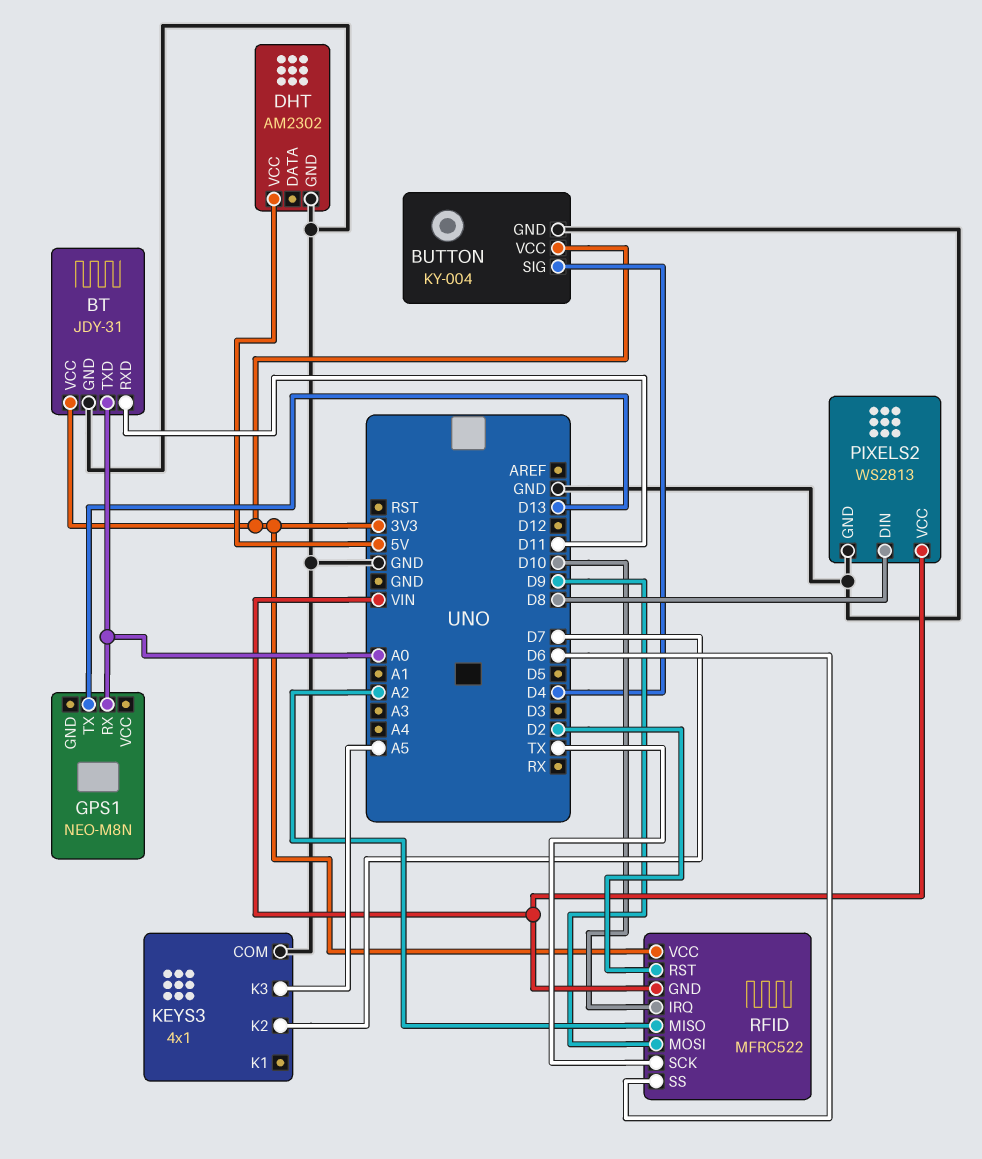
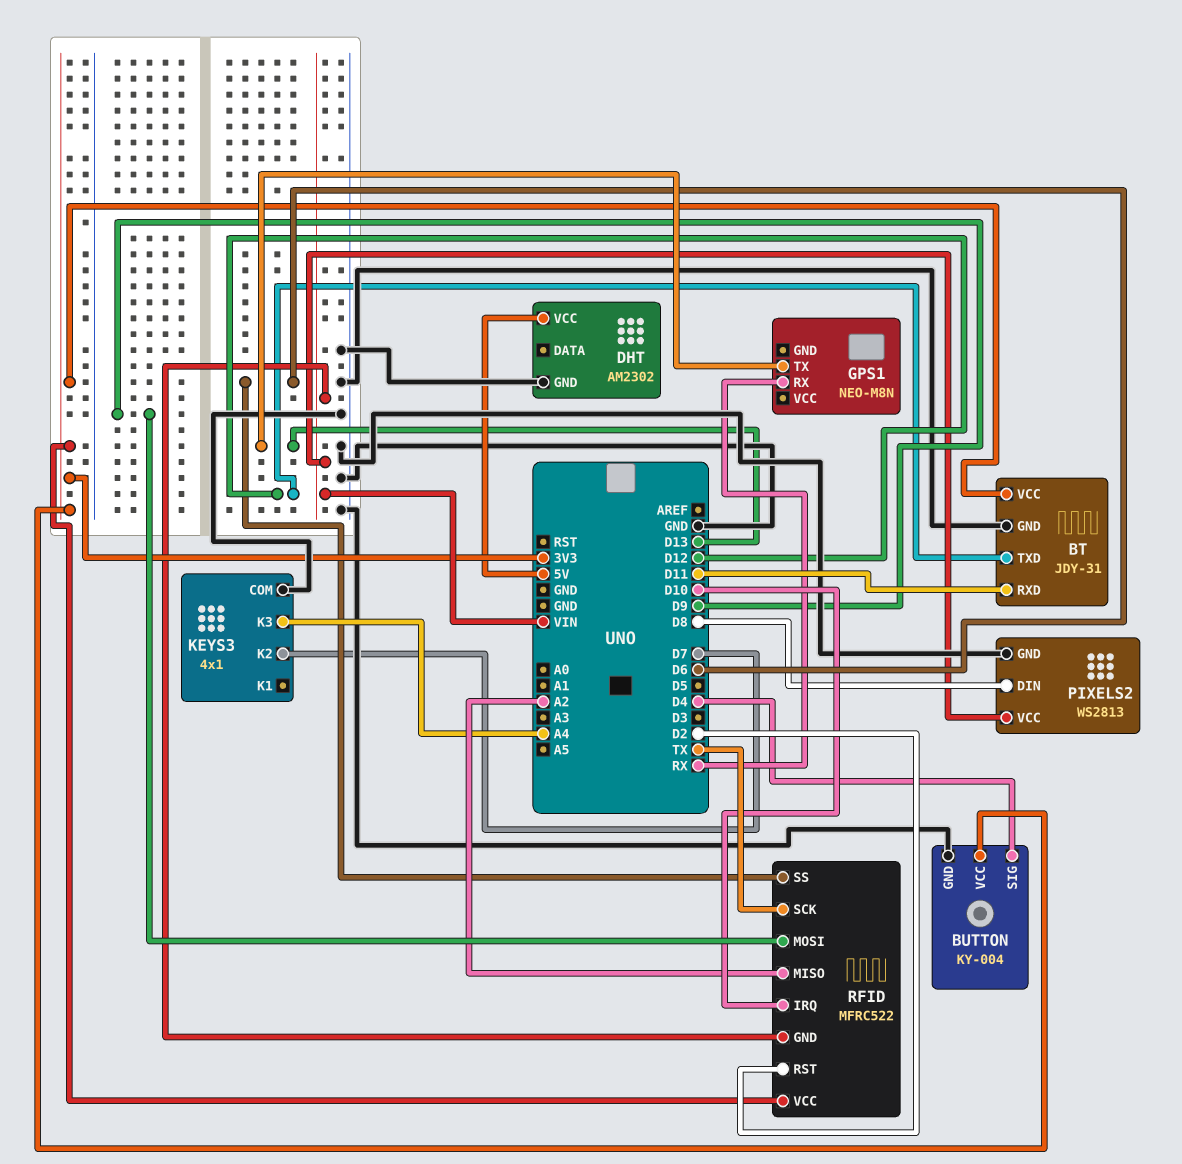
BT pin TXD: A0 -> D12
GPS1 pin RX: A0 -> RX
KEYS3 pin K3: A5 -> A4

